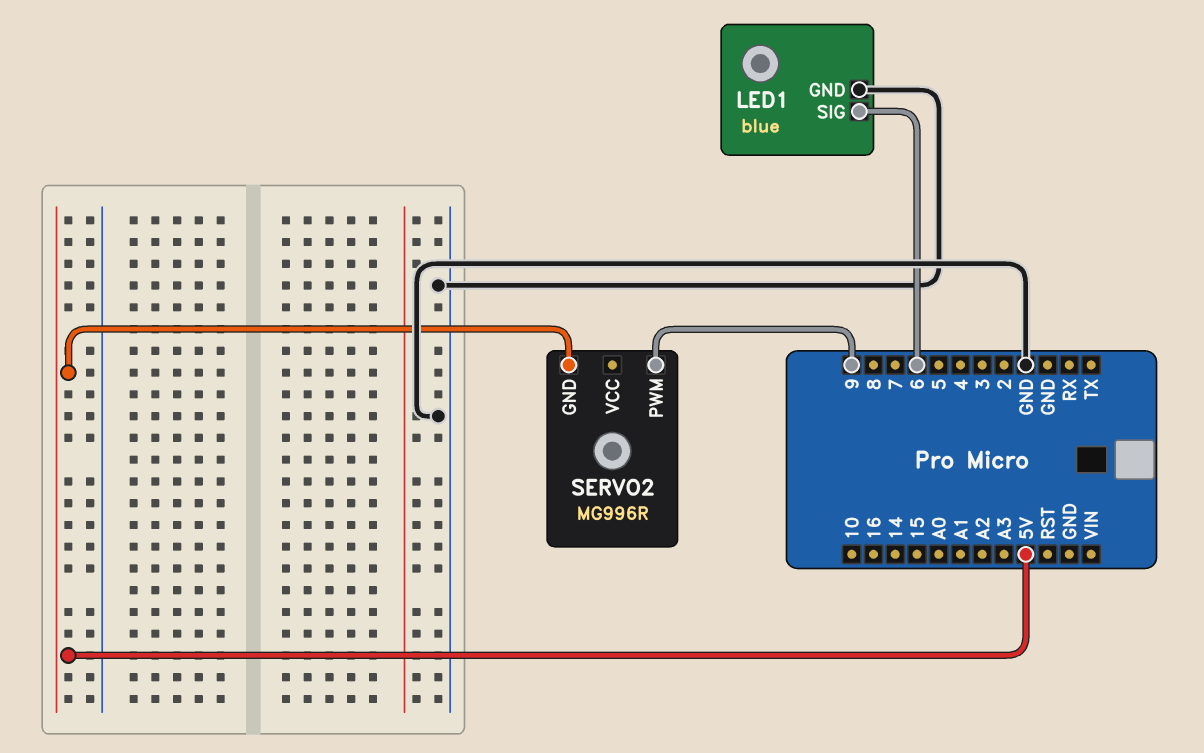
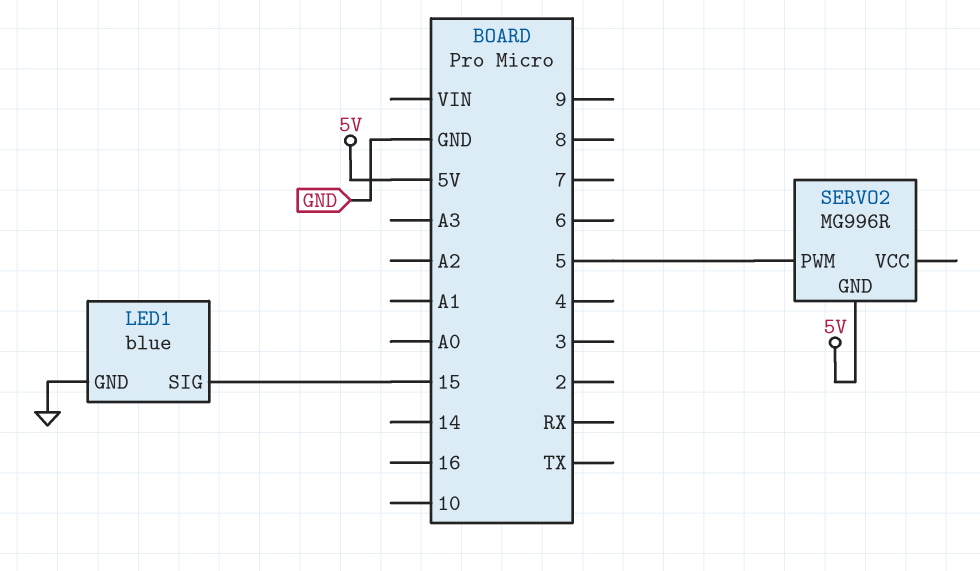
LED1 pin SIG: 6 -> 15
SERVO2 pin PWM: 9 -> 5

